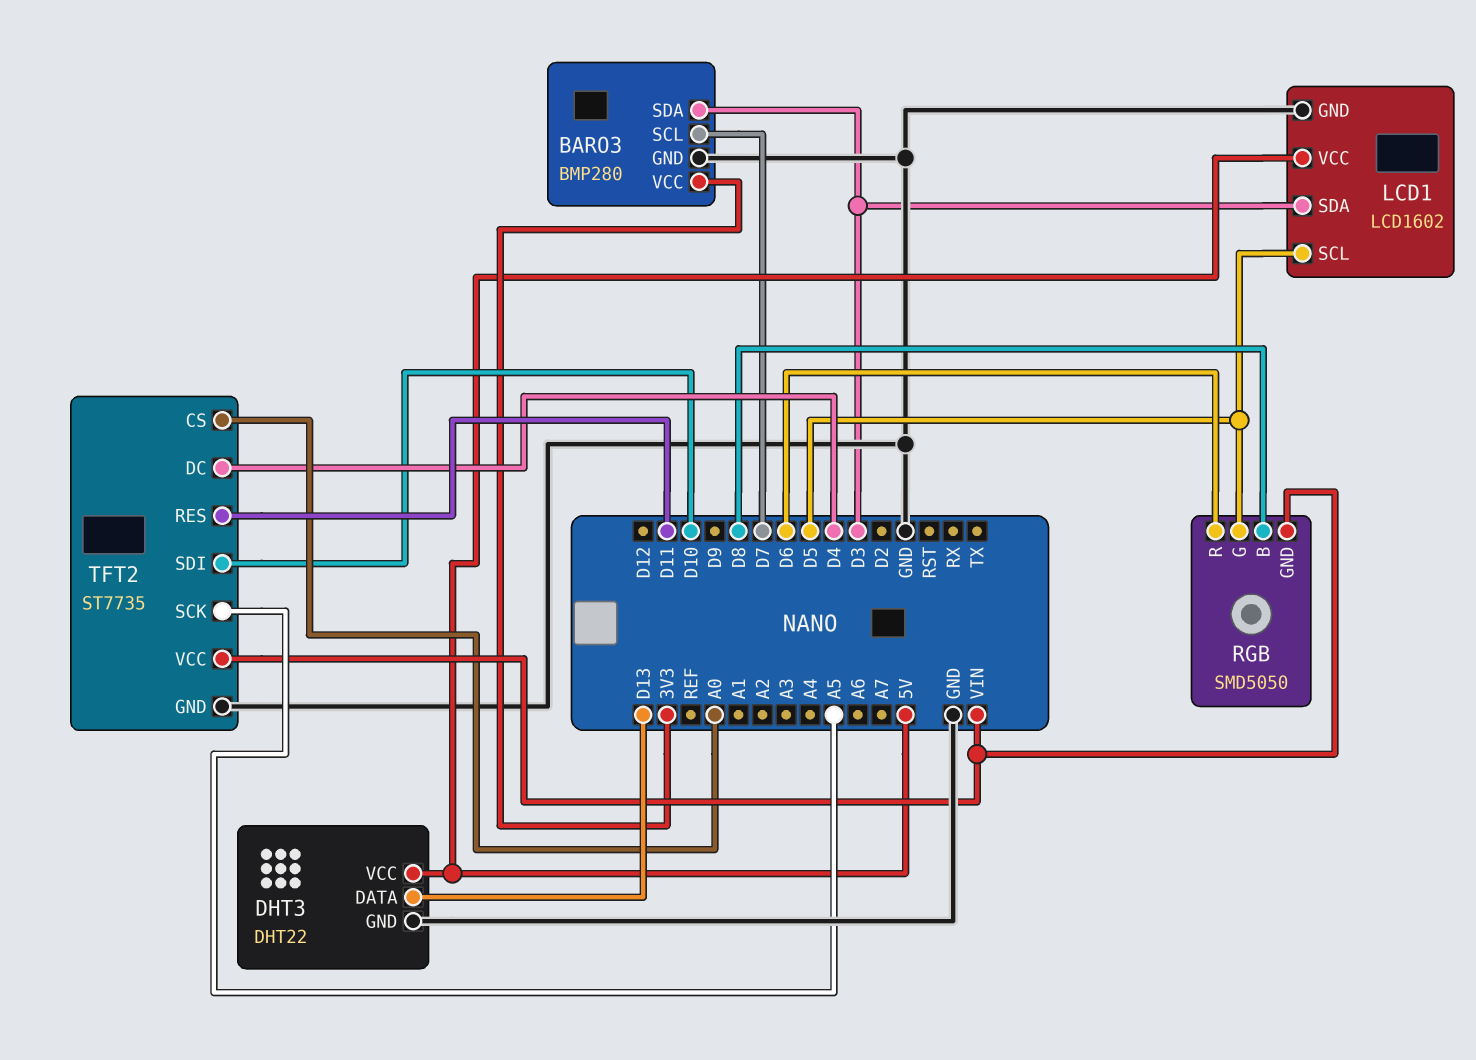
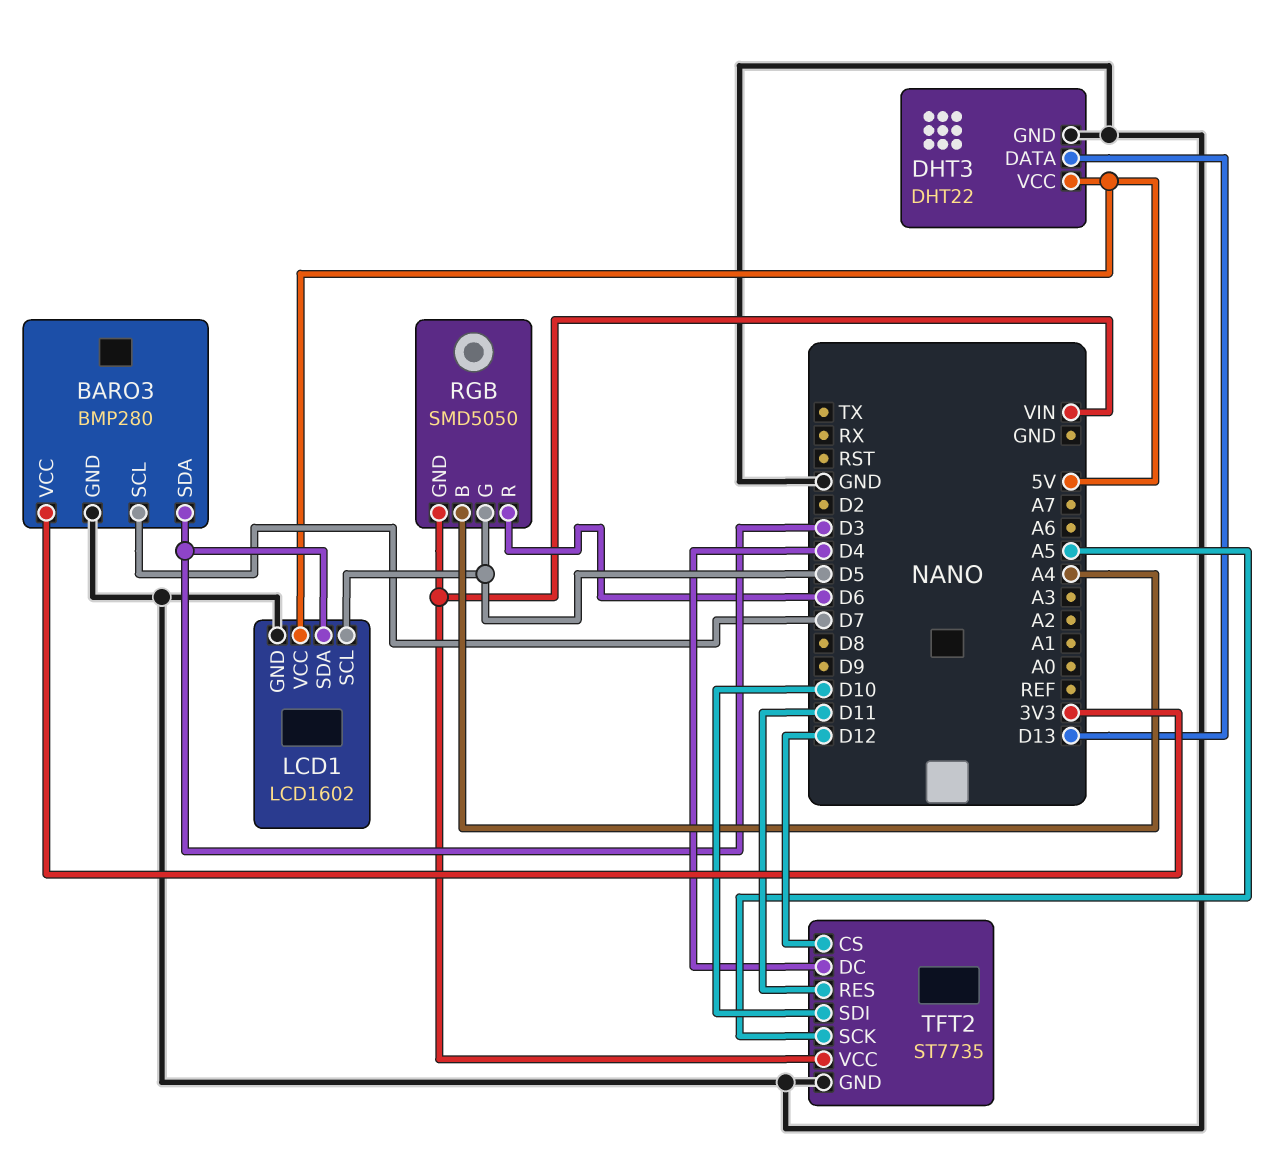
RGB pin B: D8 -> A4
TFT2 pin CS: A0 -> D12

